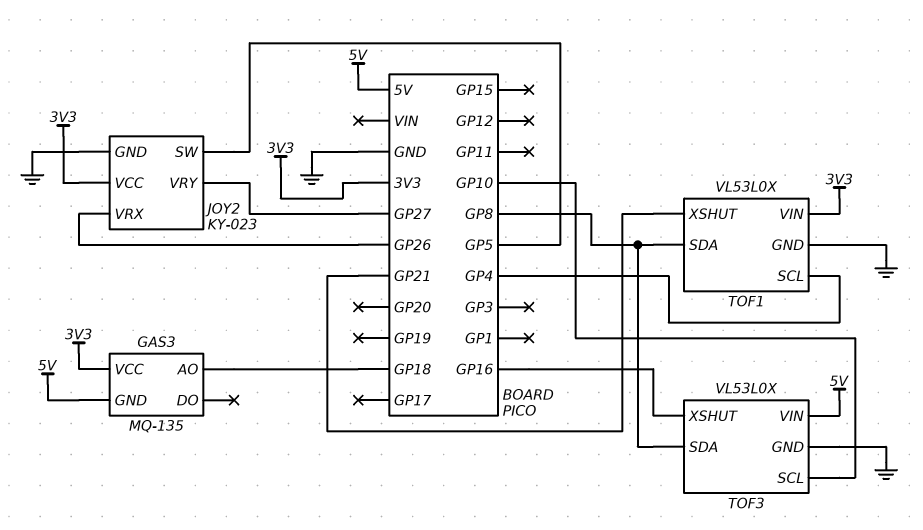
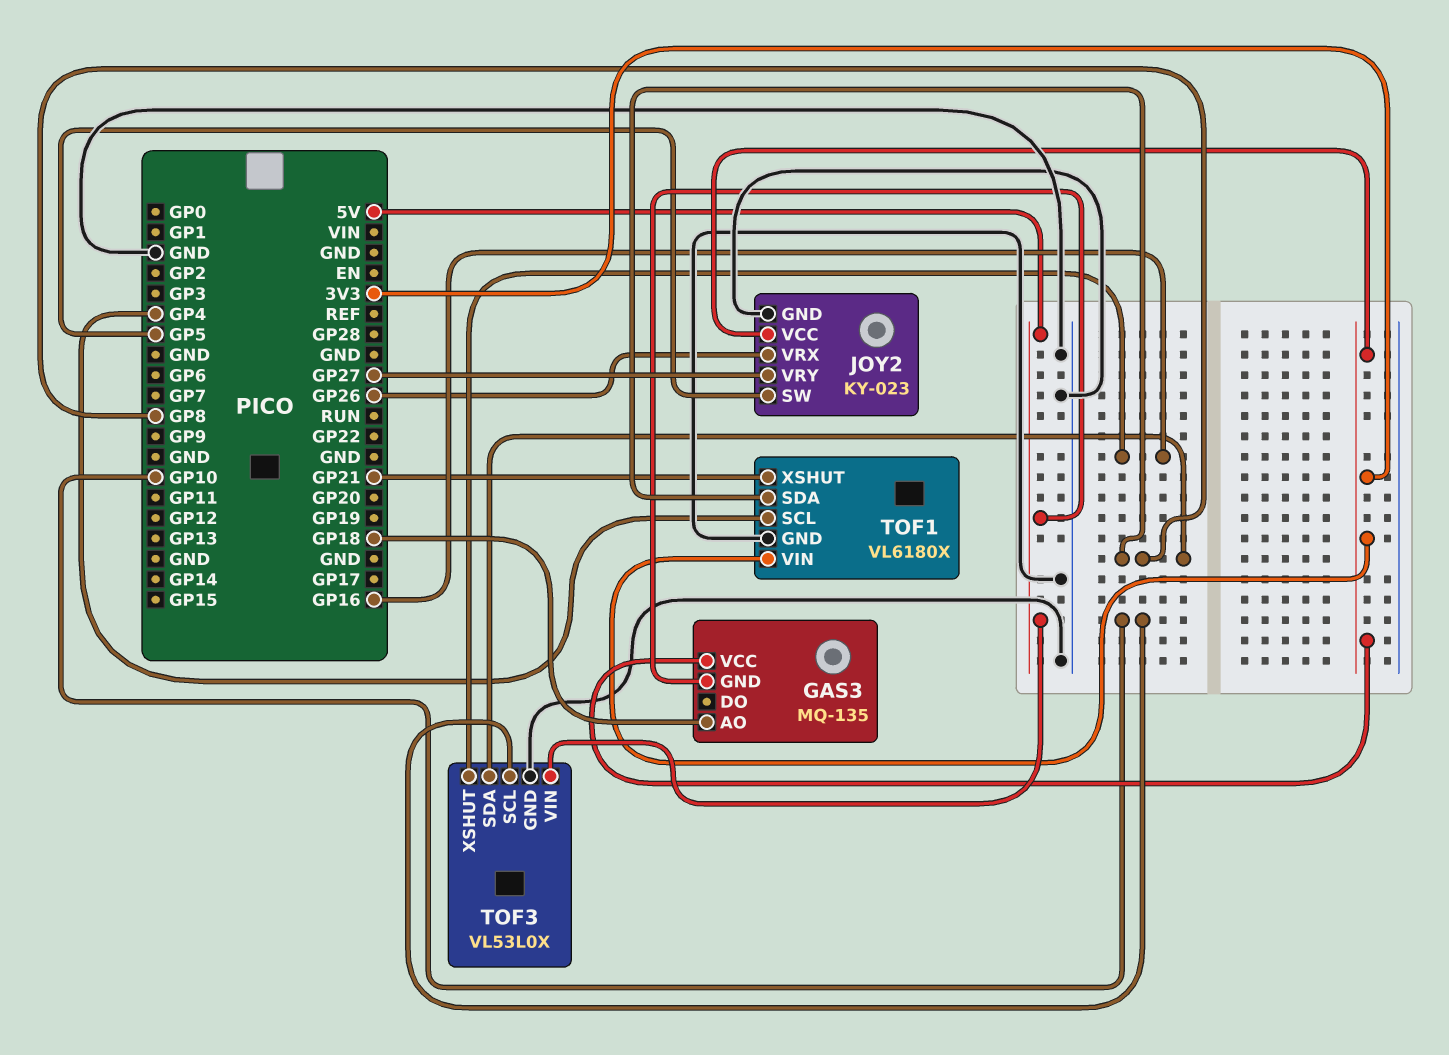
TOF1: VL53L0X -> VL6180X

